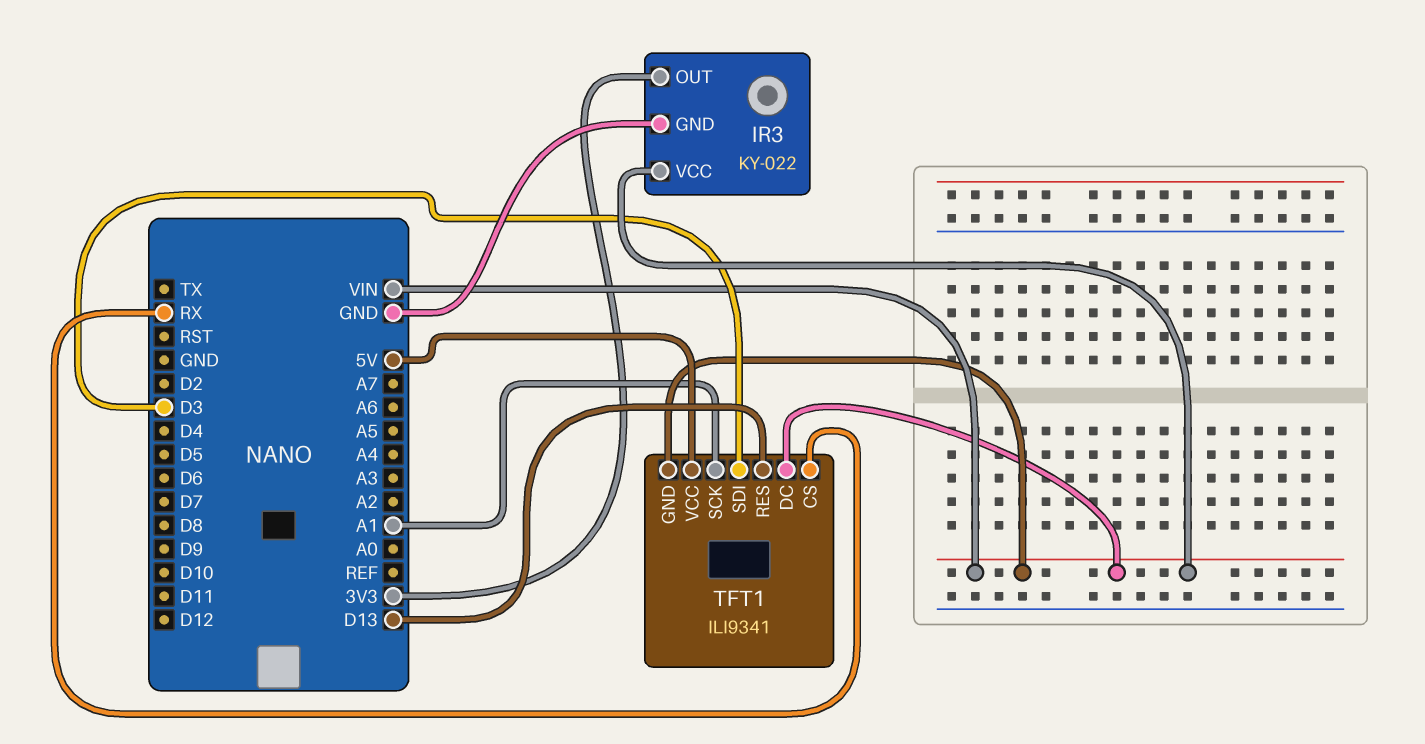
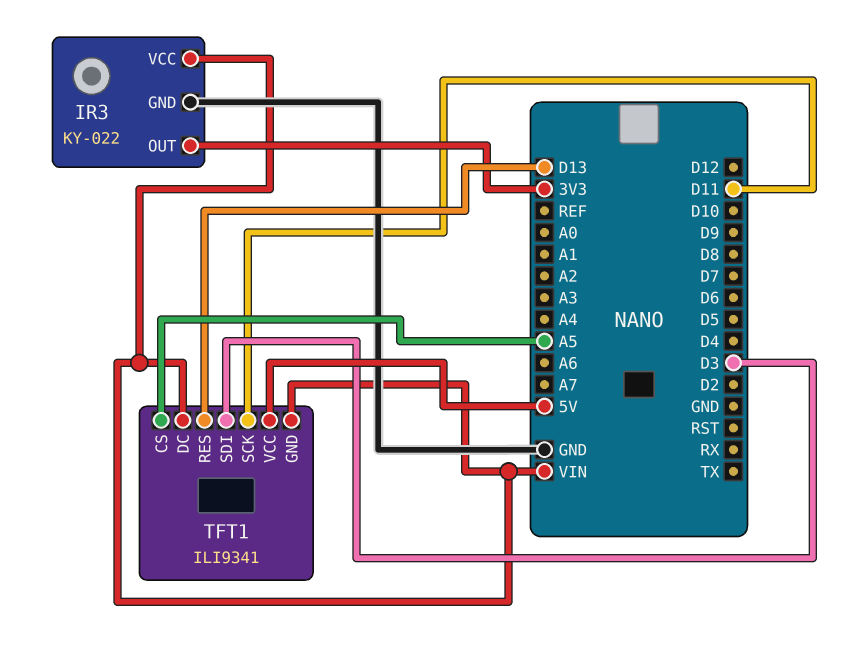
TFT1 pin CS: RX -> A5
TFT1 pin SCK: A1 -> D11

